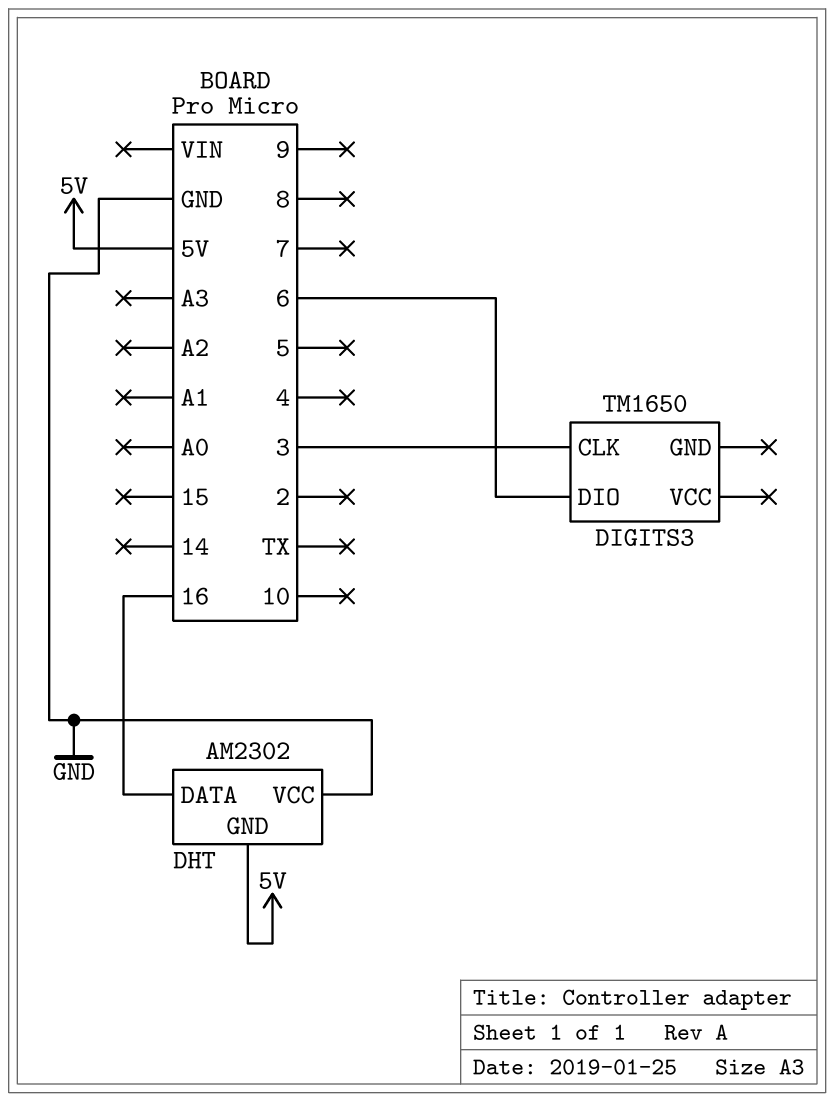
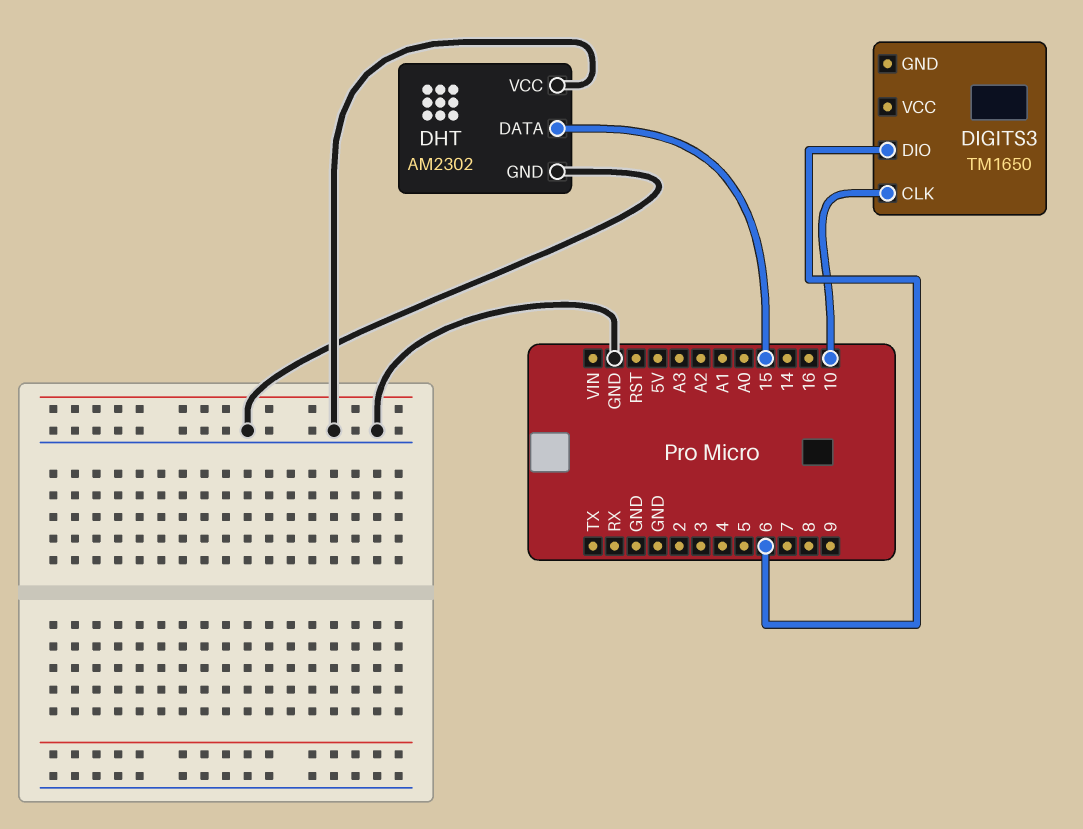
DHT pin DATA: 16 -> 15
DHT pin GND: 5V -> GND
DIGITS3 pin CLK: 3 -> 10

